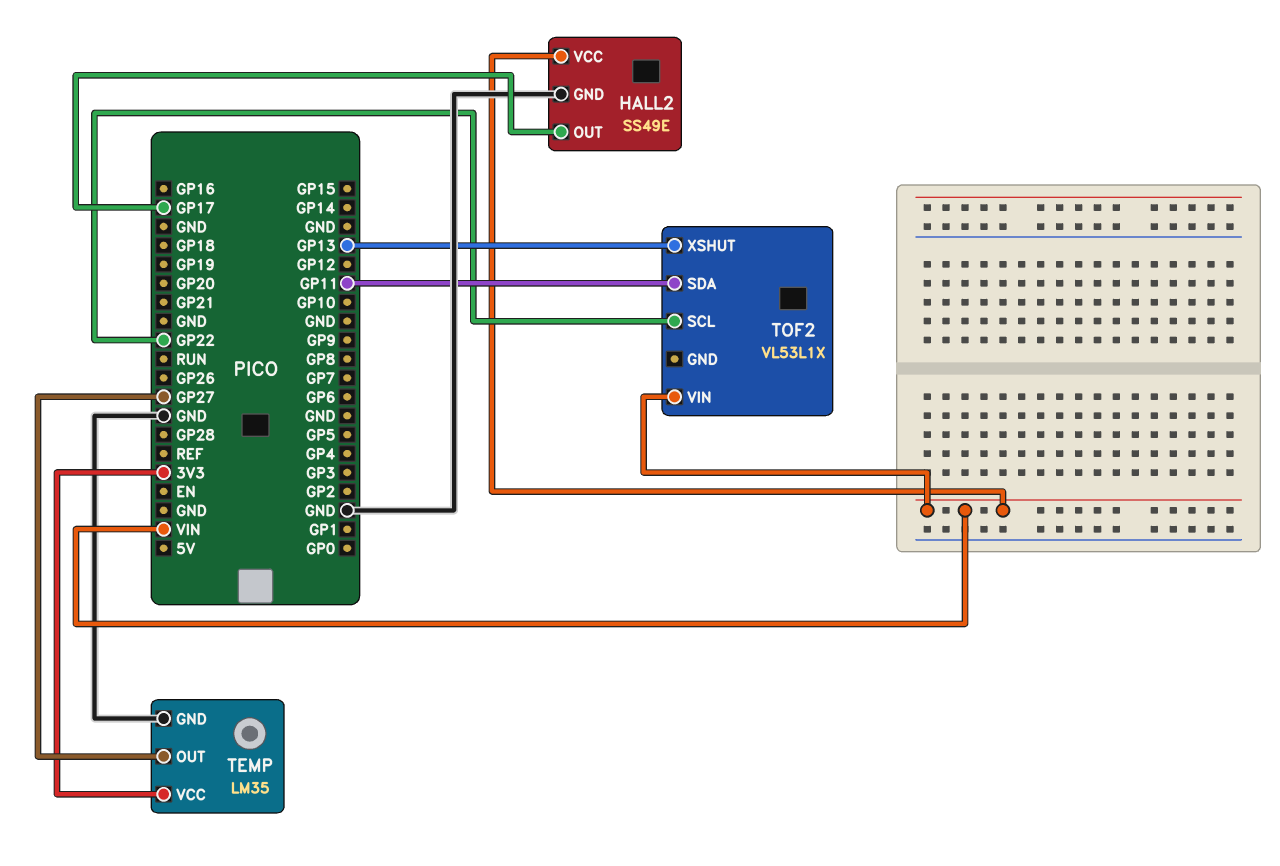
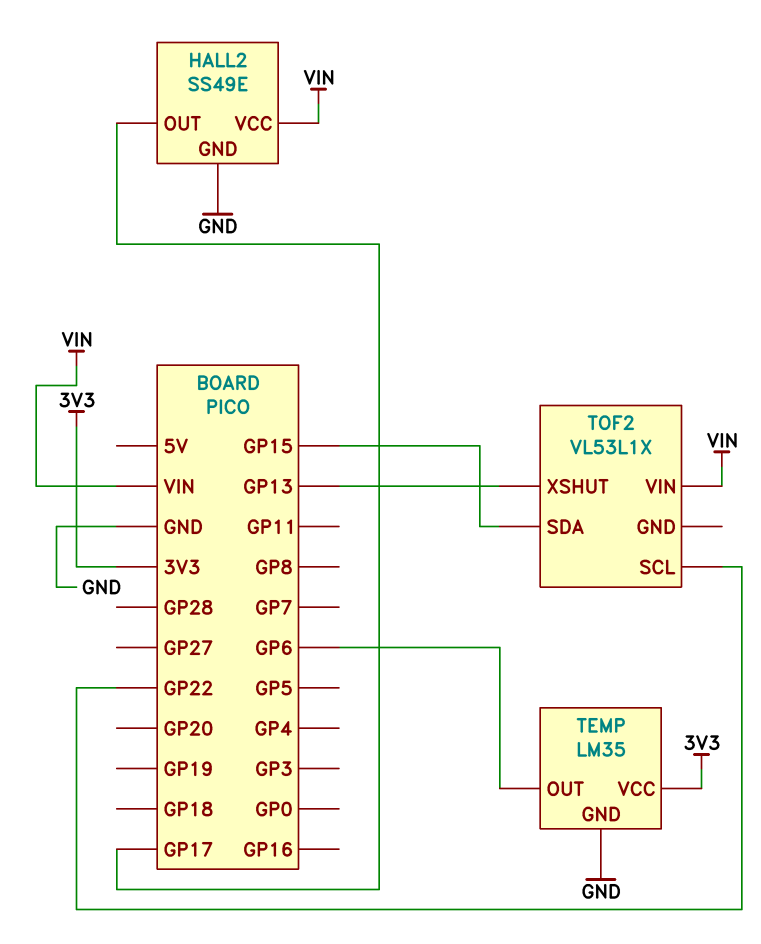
TEMP pin OUT: GP27 -> GP6
TOF2 pin SDA: GP11 -> GP15

